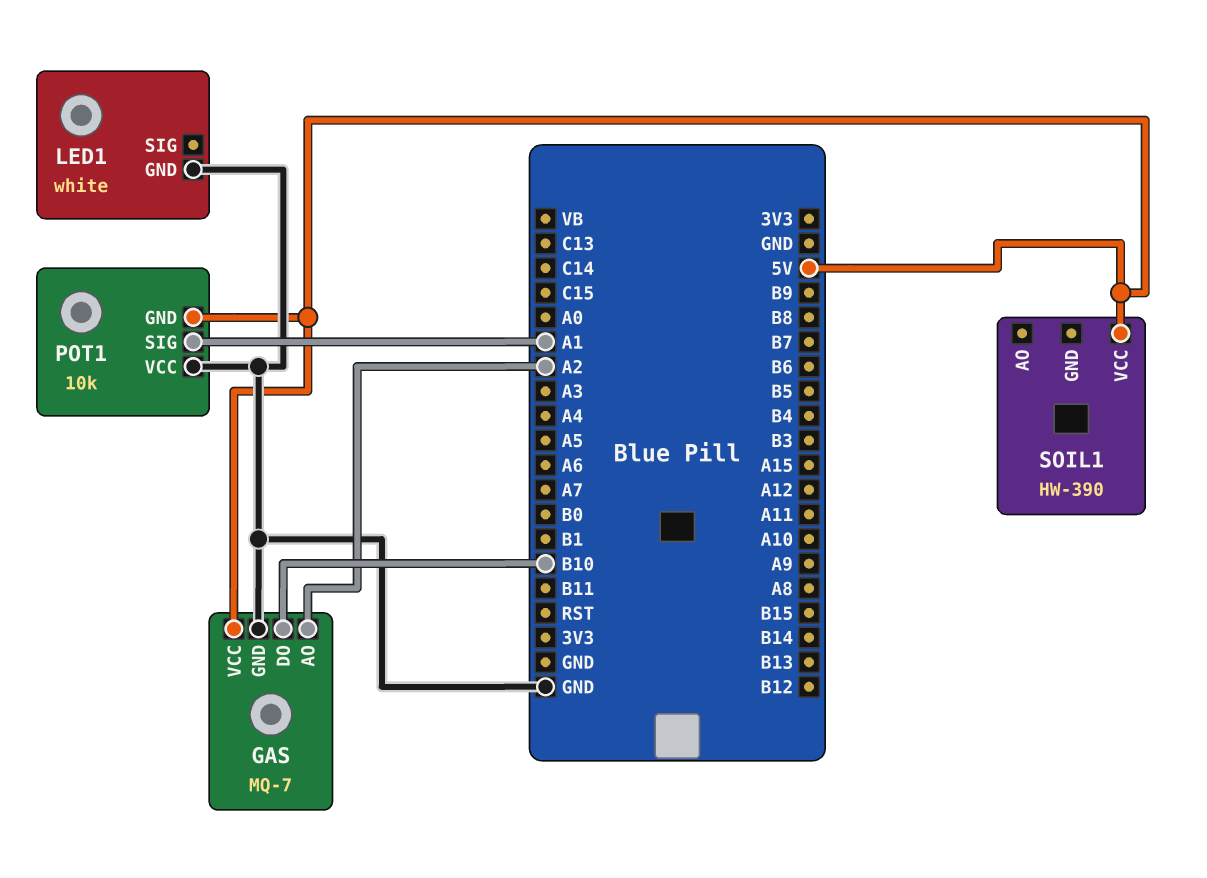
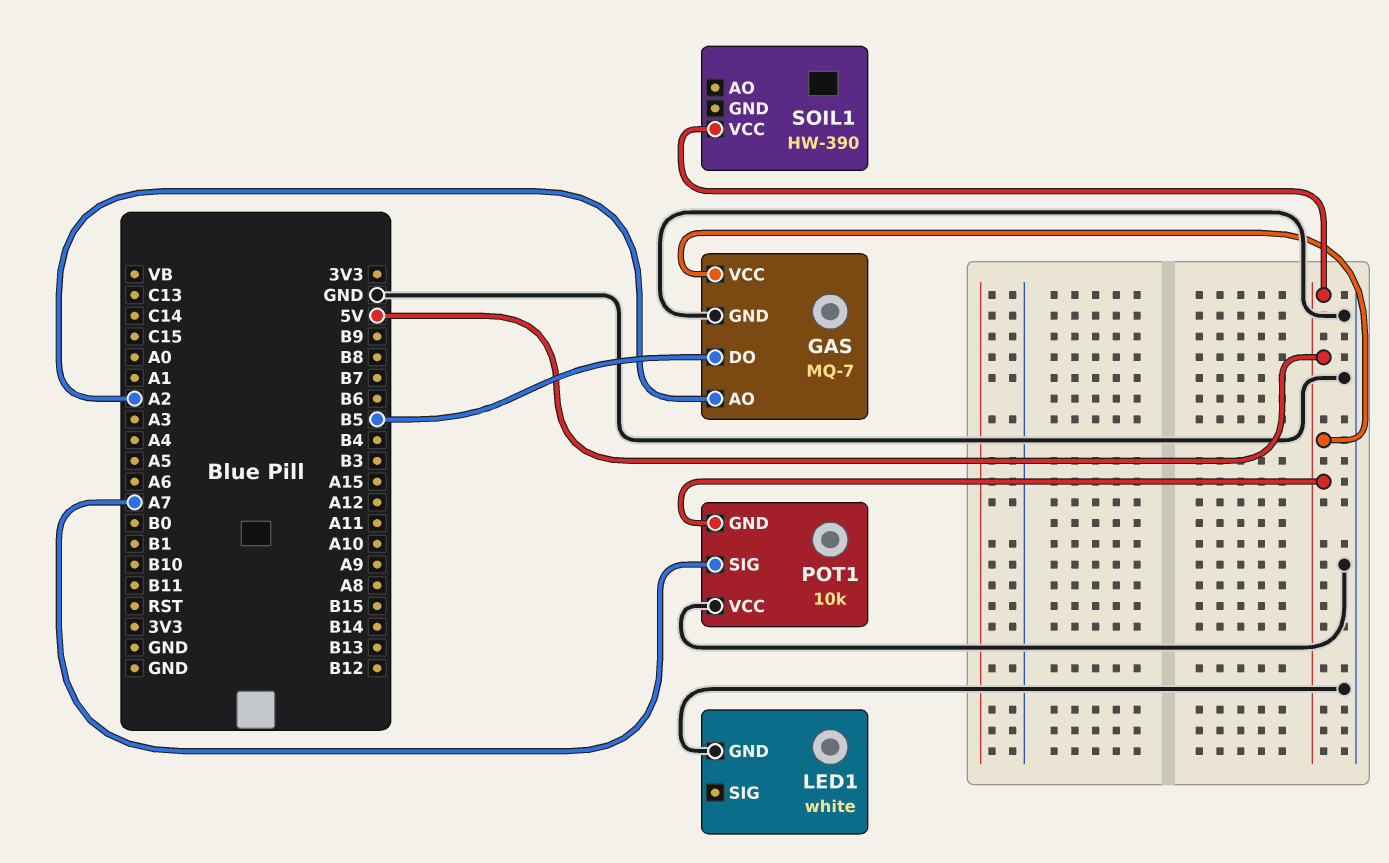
GAS pin DO: B10 -> B5
POT1 pin SIG: A1 -> A7

